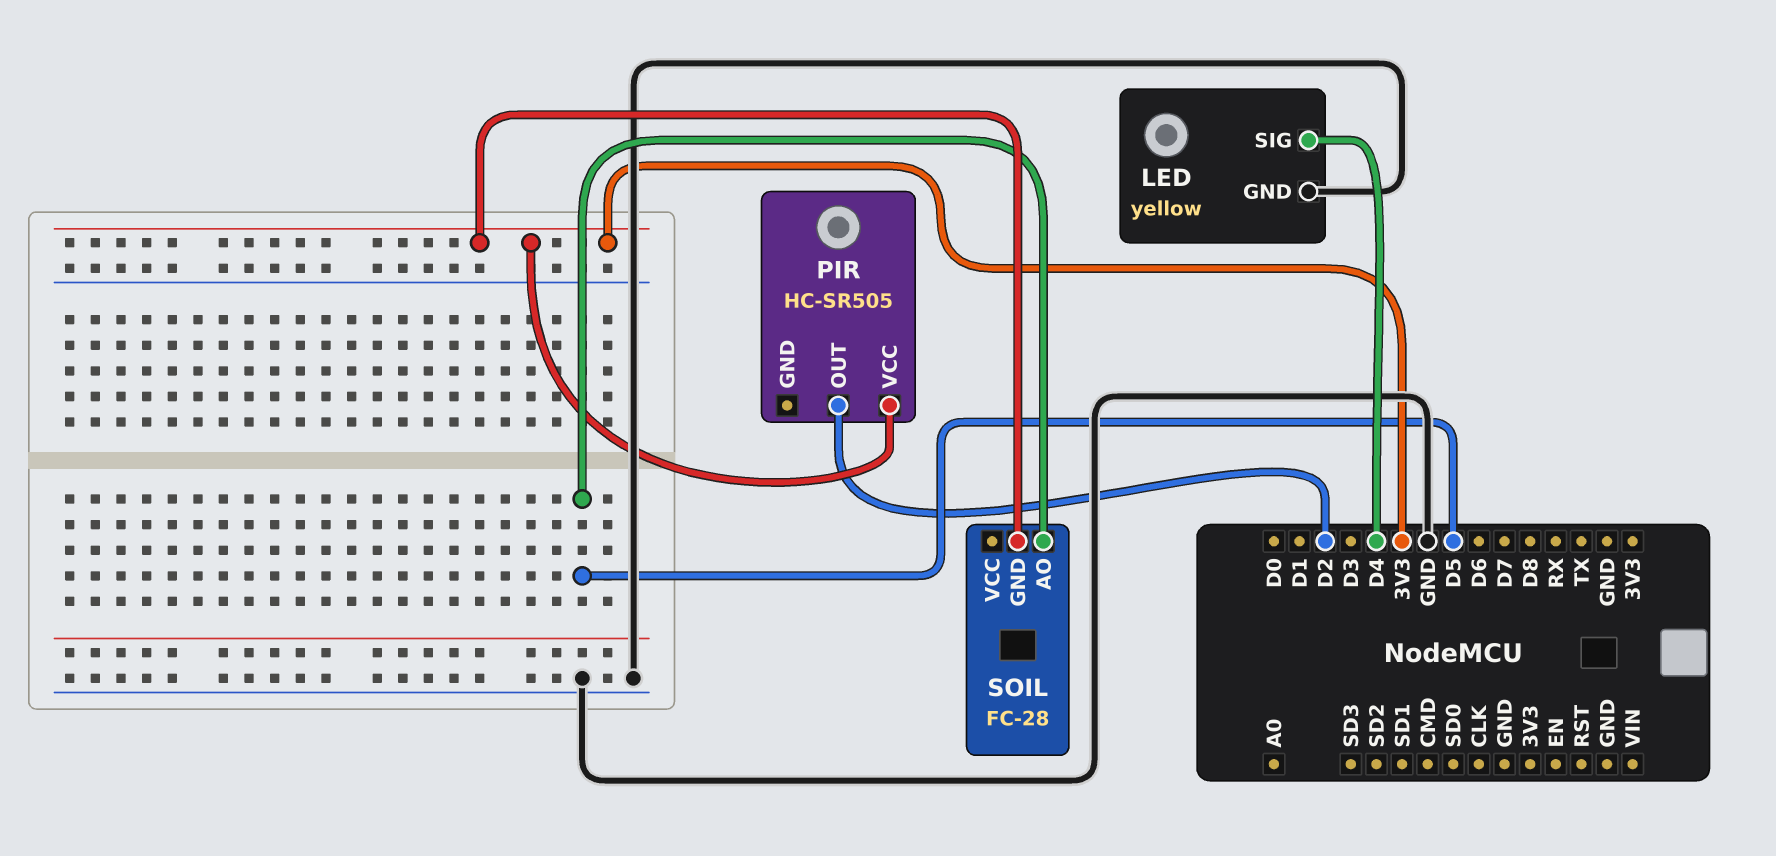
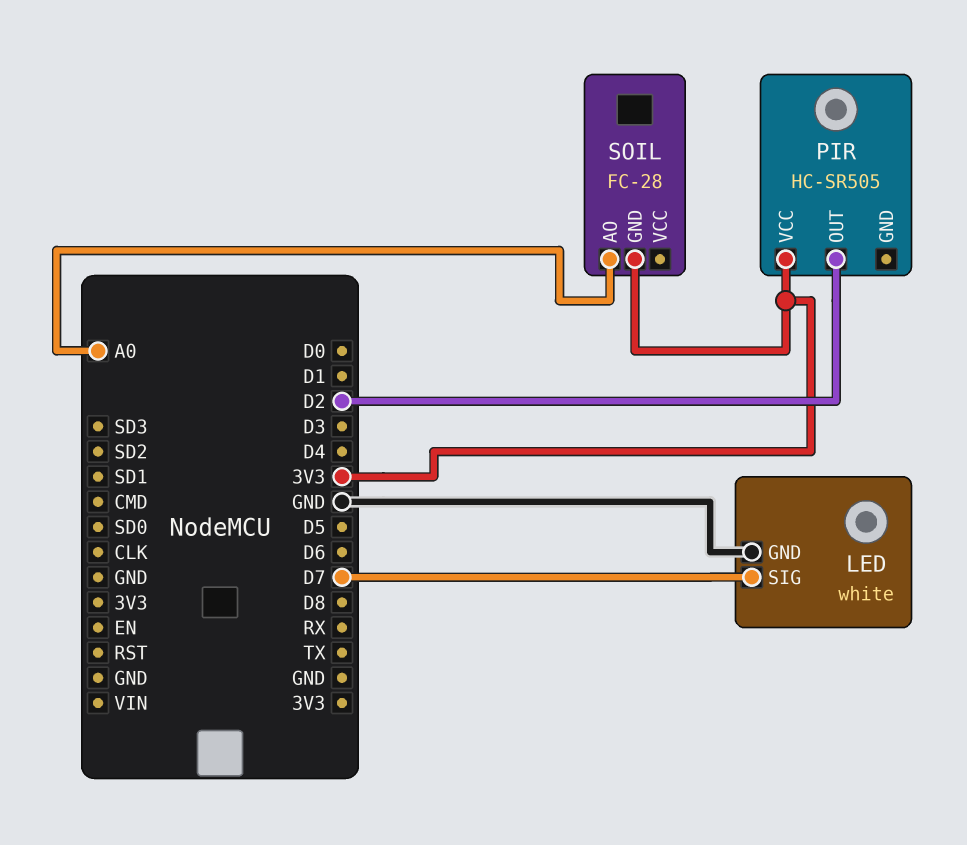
LED: yellow -> white
LED pin SIG: D4 -> D7
SOIL pin AO: D5 -> A0

